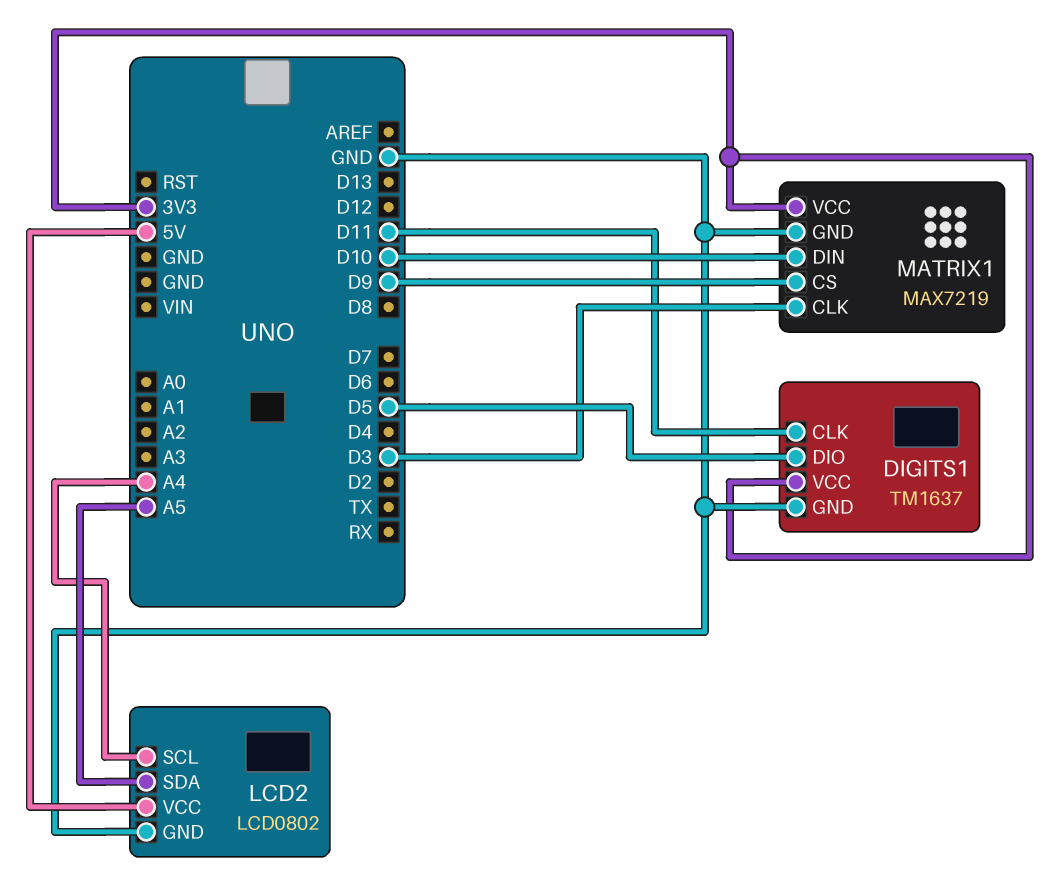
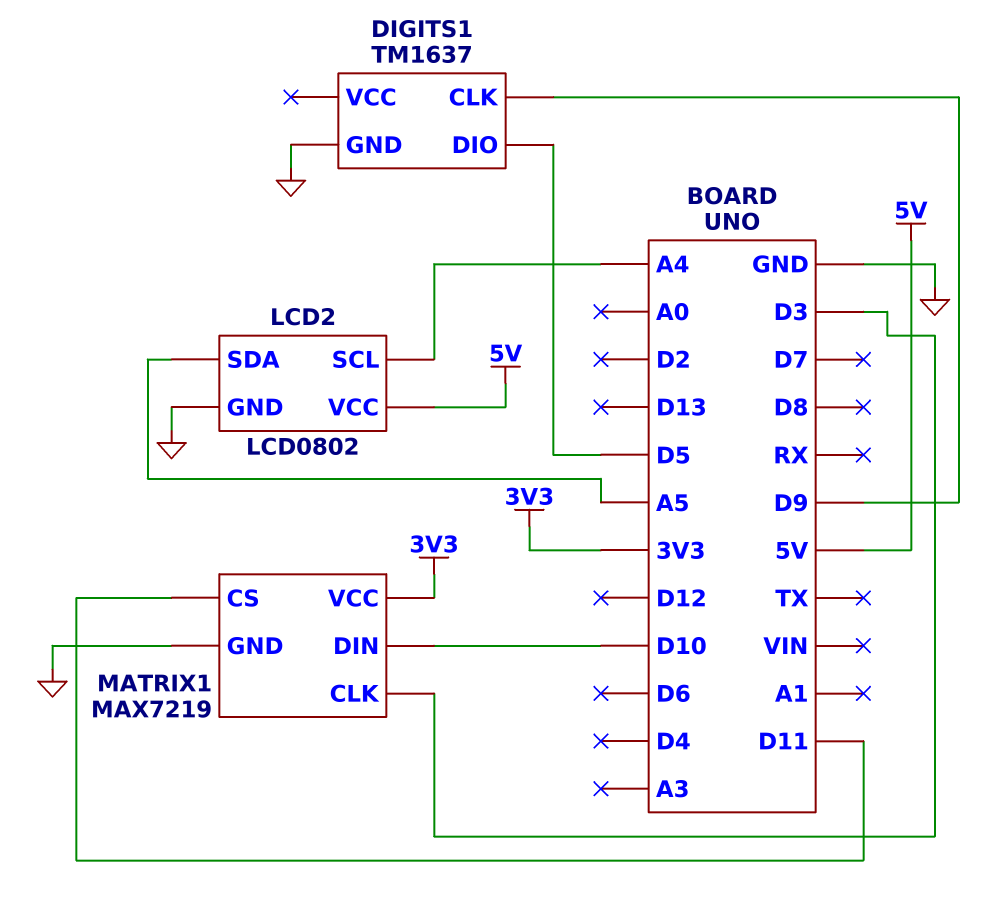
DIGITS1 pin CLK: D11 -> D9
DIGITS1 pin VCC: 3V3 -> none
MATRIX1 pin CS: D9 -> D11

